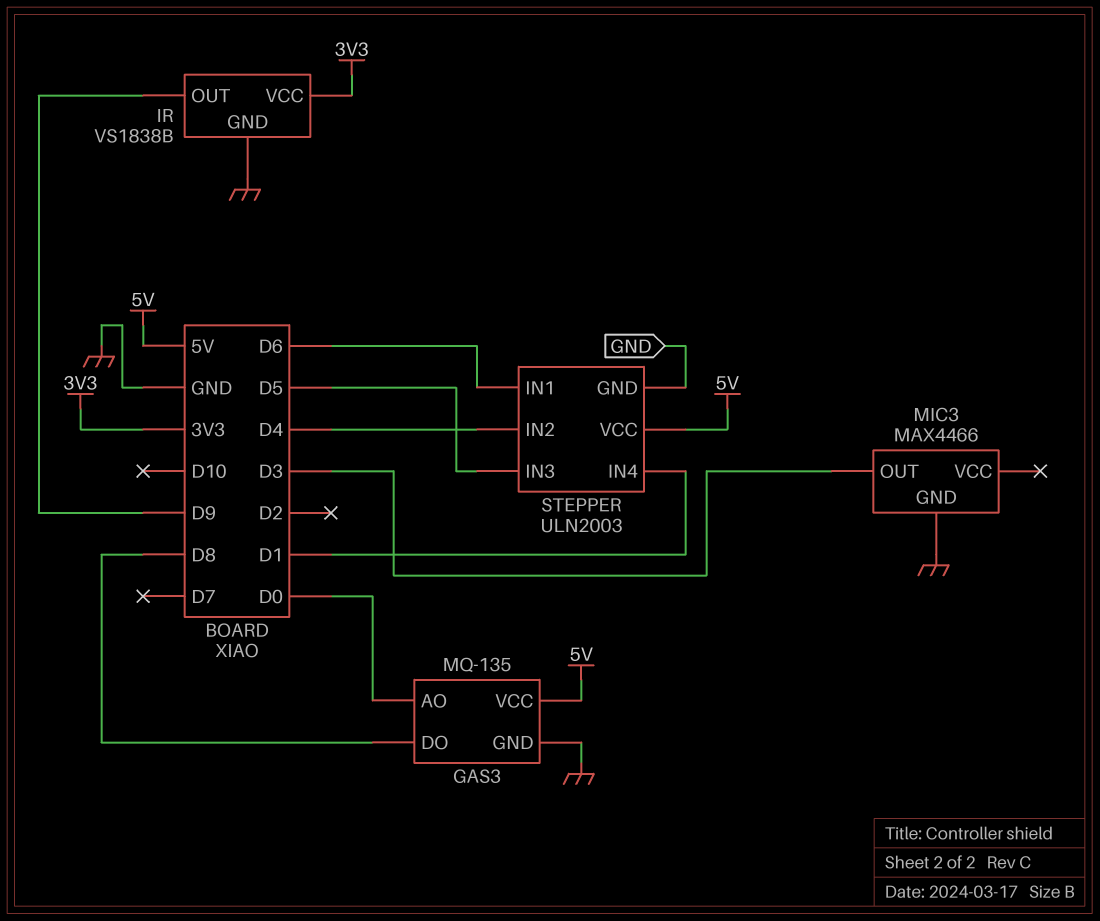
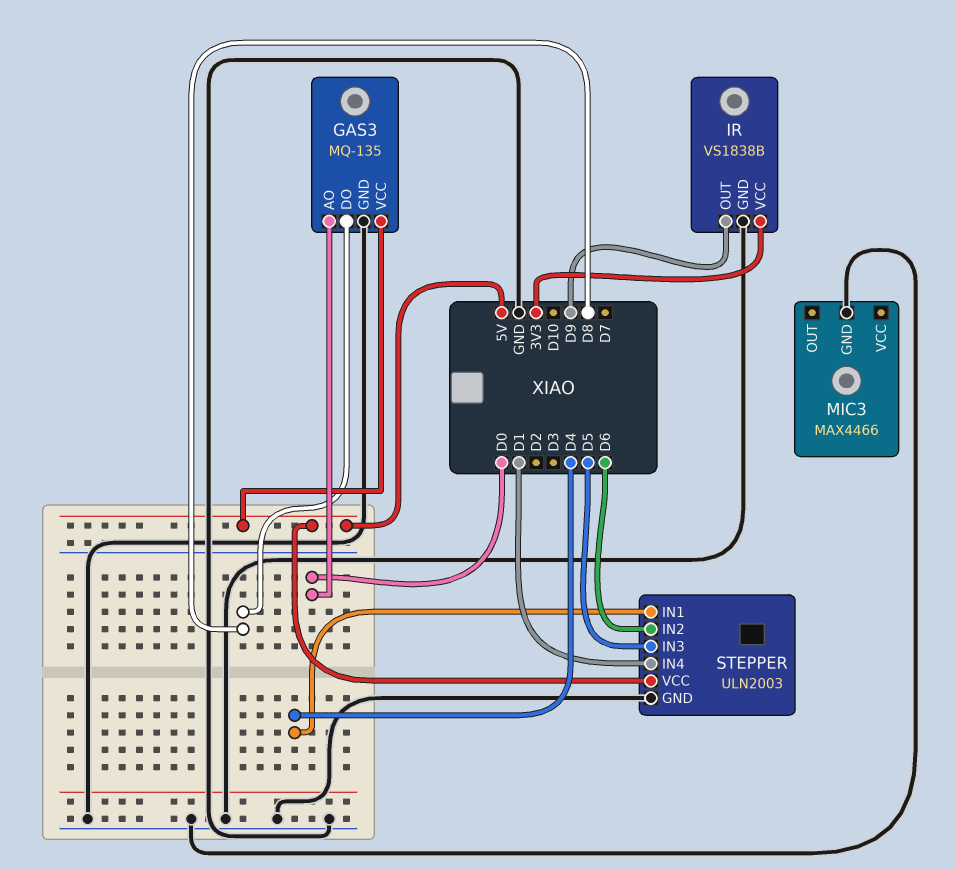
MIC3 pin OUT: D3 -> none
STEPPER pin IN1: D6 -> D4
STEPPER pin IN2: D4 -> D6

